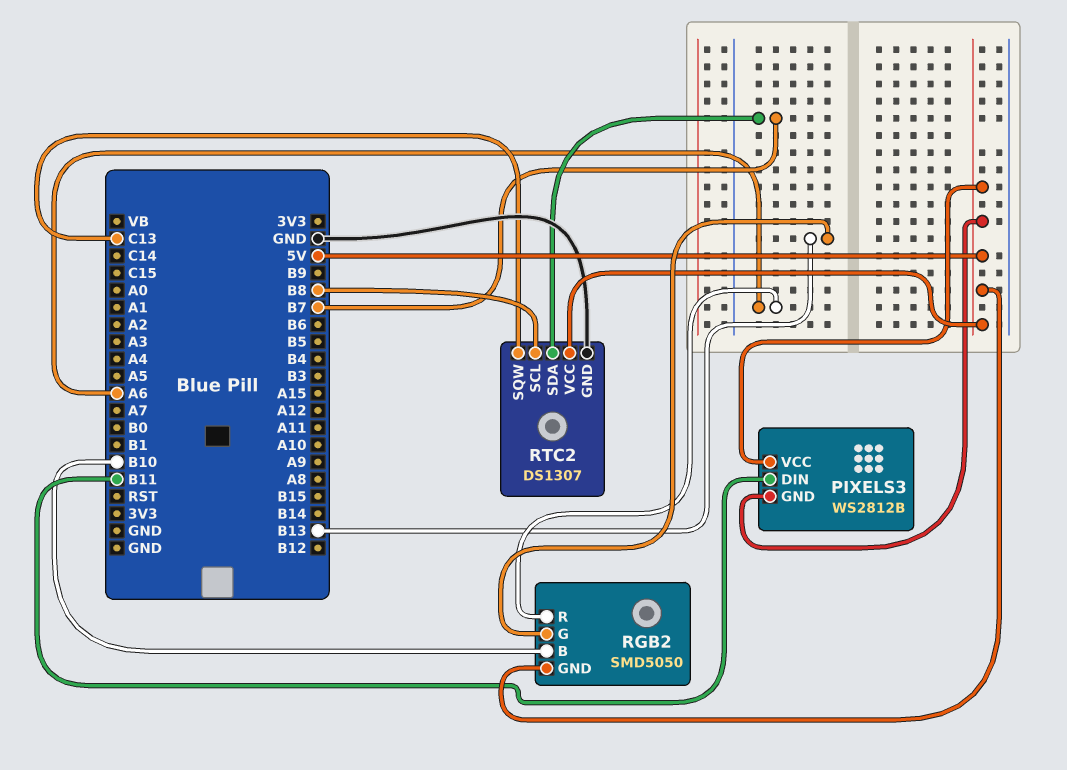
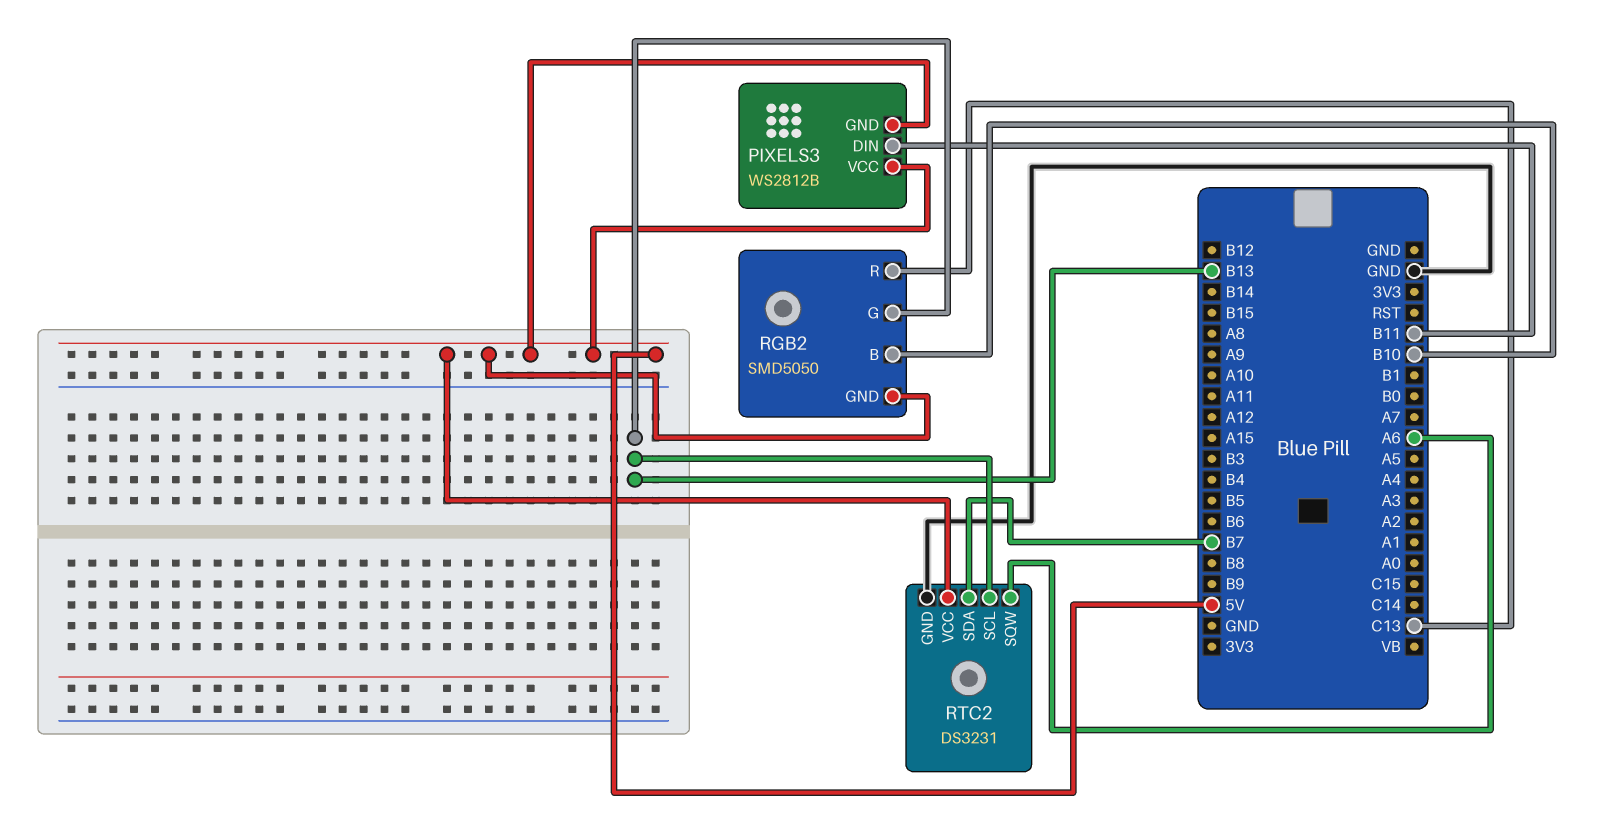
RGB2 pin R: A6 -> C13
RTC2: DS1307 -> DS3231
RTC2 pin SCL: B8 -> B13
RTC2 pin SQW: C13 -> A6

